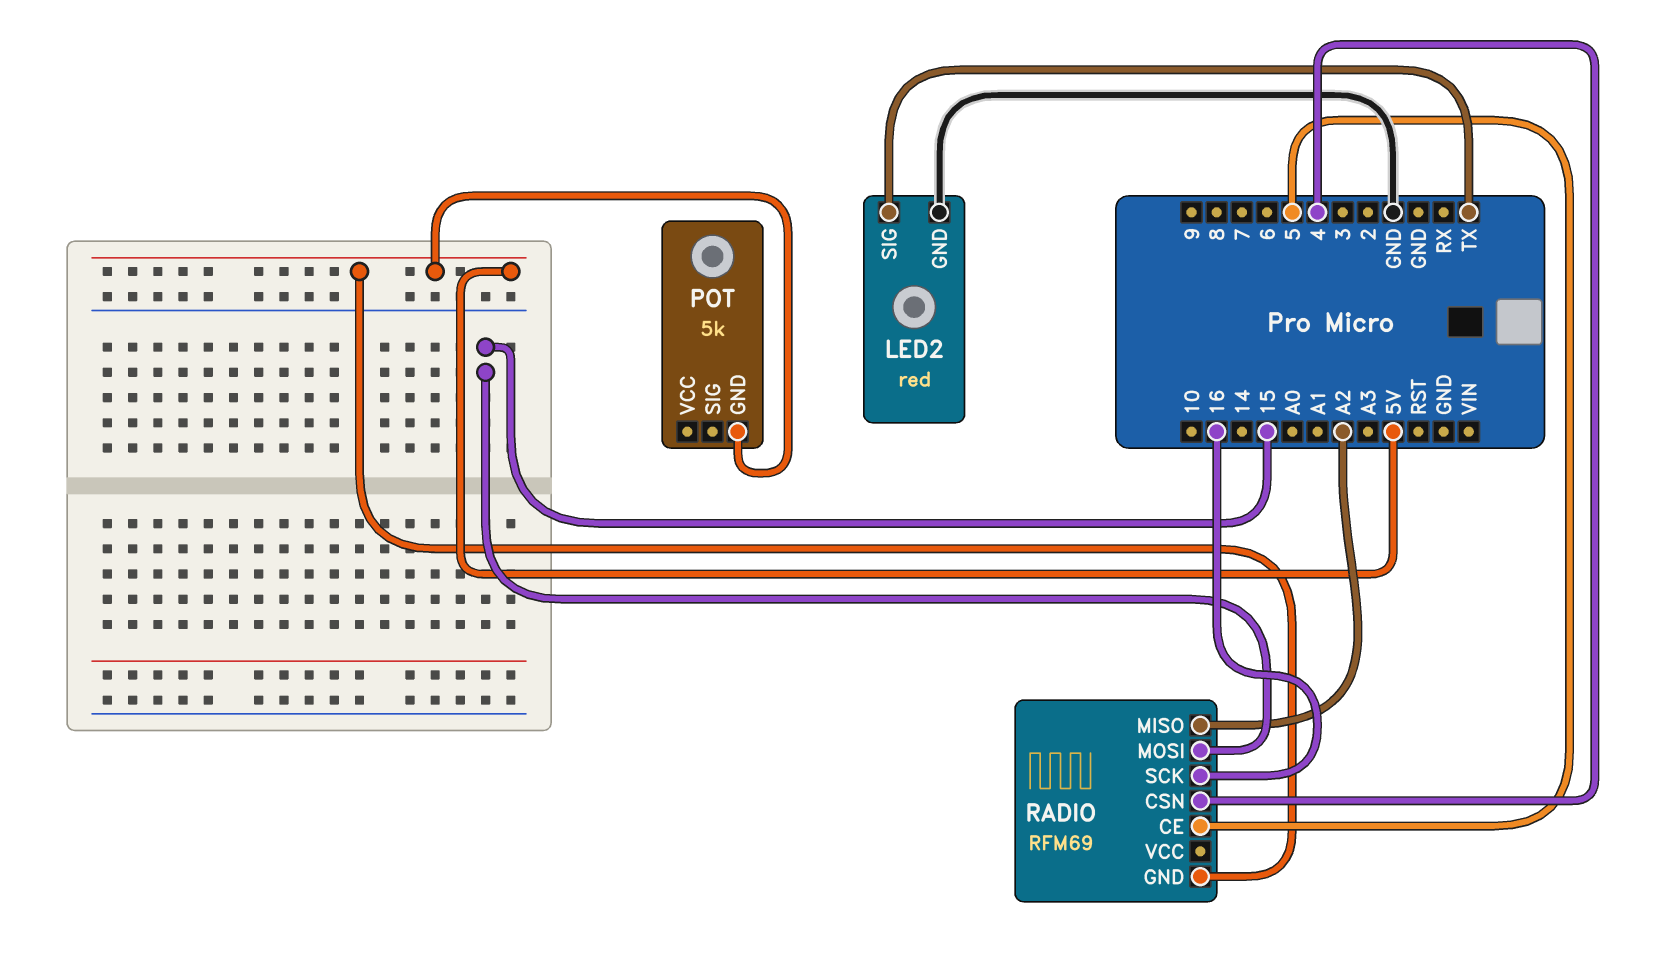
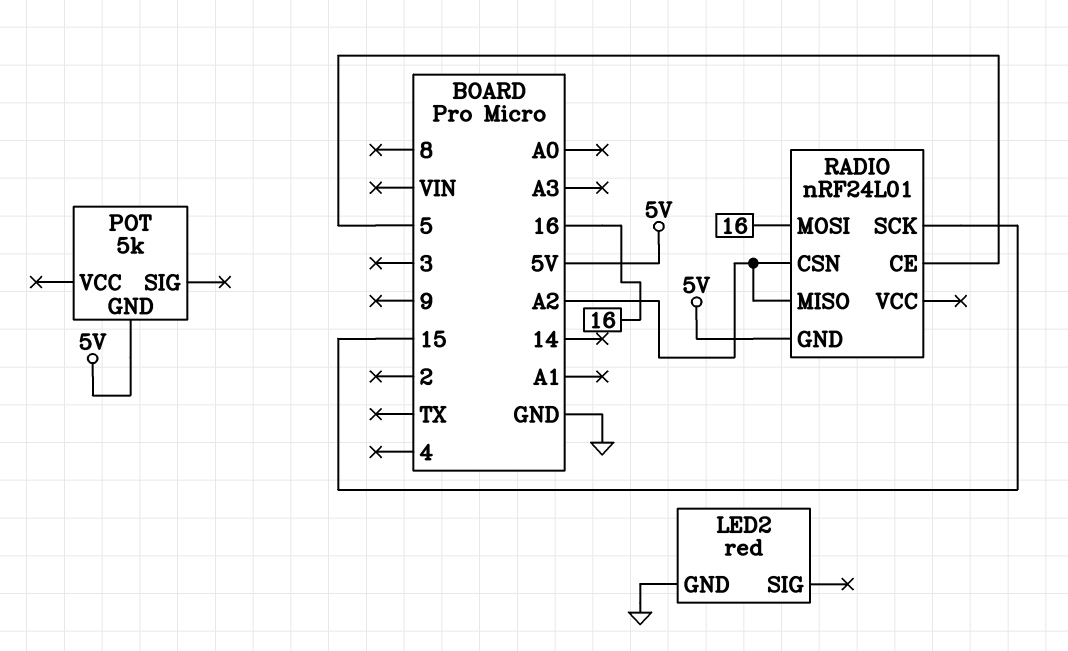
LED2 pin SIG: TX -> none
RADIO: RFM69 -> nRF24L01
RADIO pin CSN: 4 -> A2
RADIO pin MOSI: 15 -> 16
RADIO pin SCK: 16 -> 15

